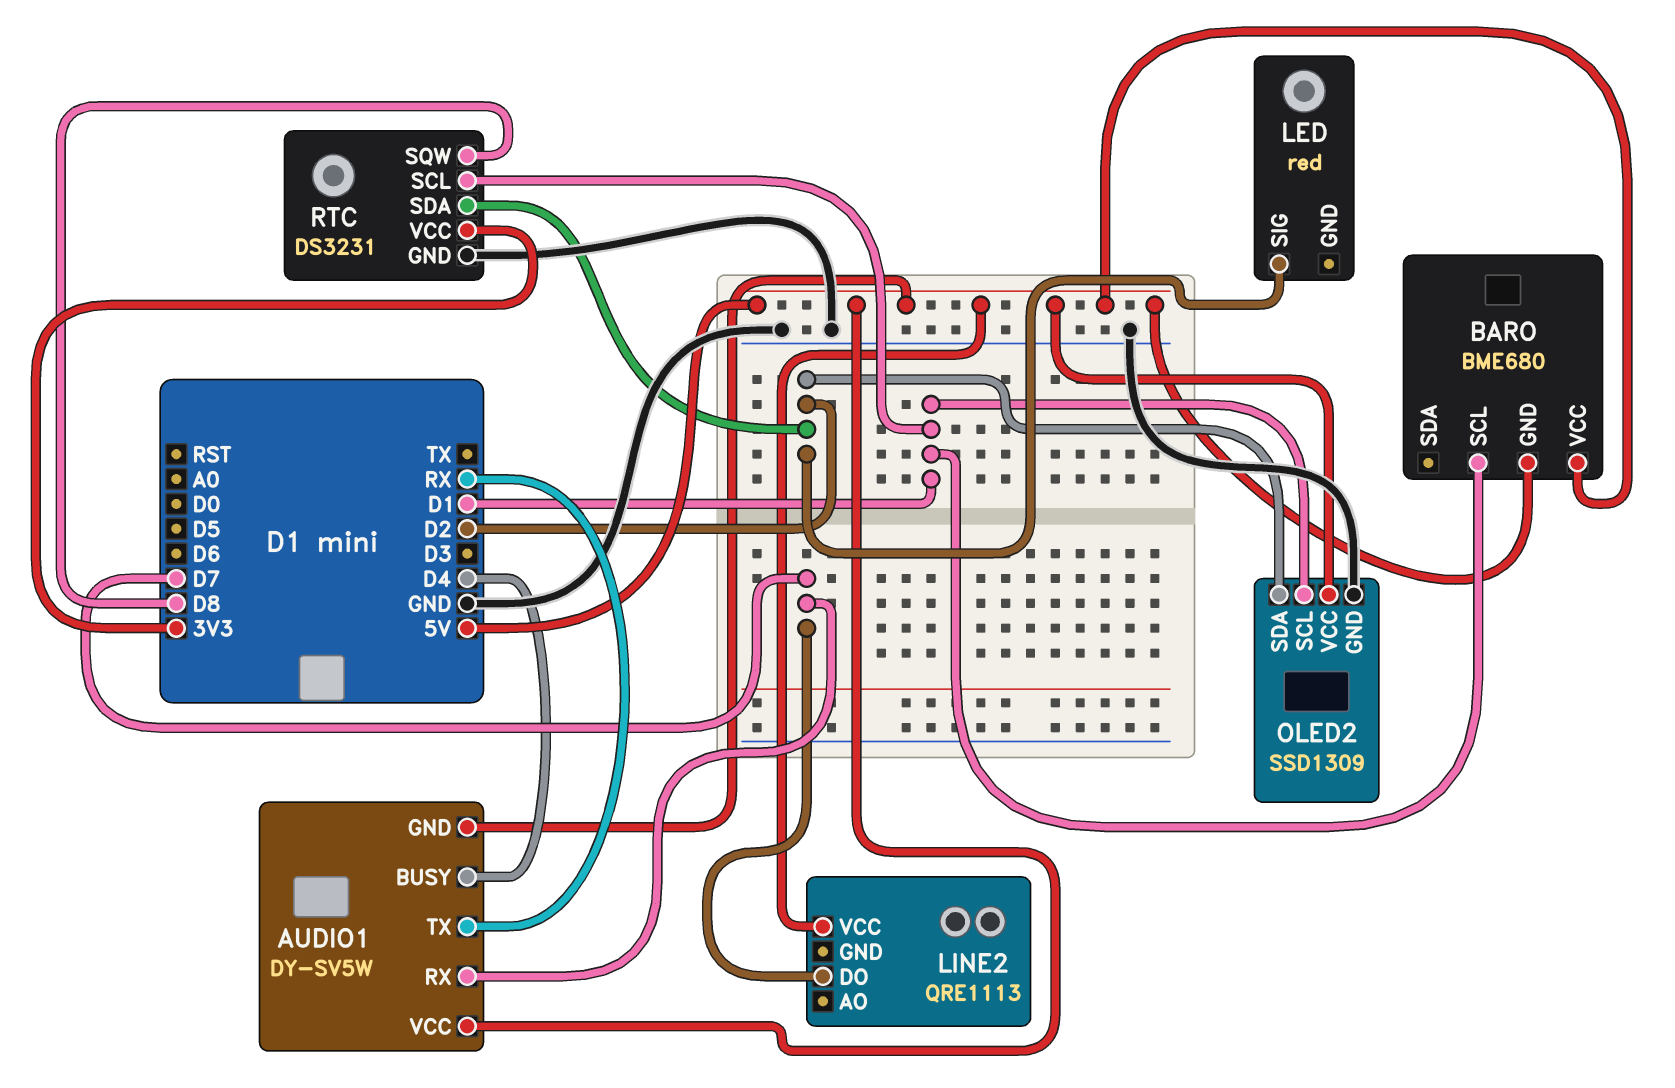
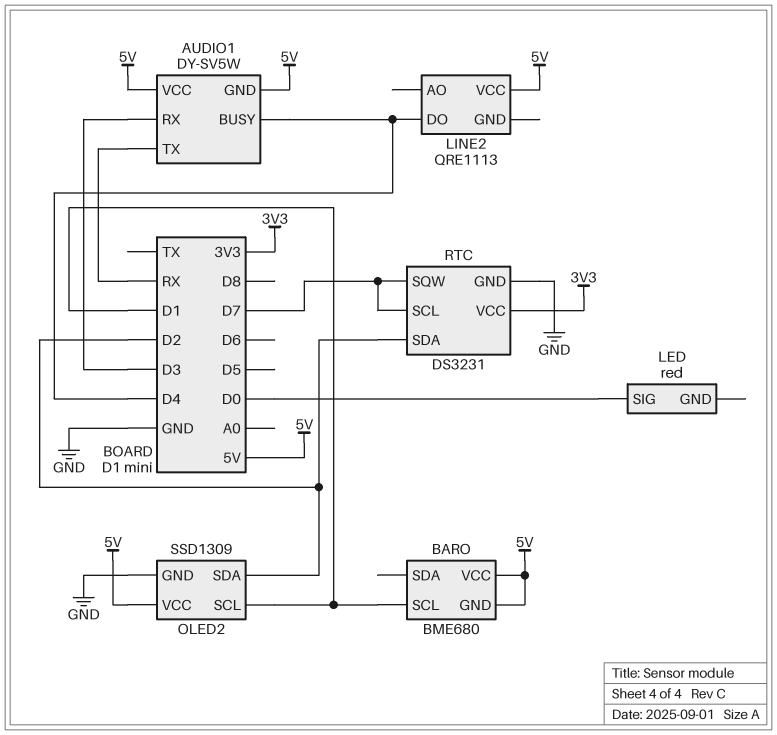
AUDIO1 pin RX: D7 -> D3
LED pin SIG: D2 -> D0
LINE2 pin DO: D7 -> D4
RTC pin SCL: D1 -> D7
RTC pin SQW: D8 -> D7

